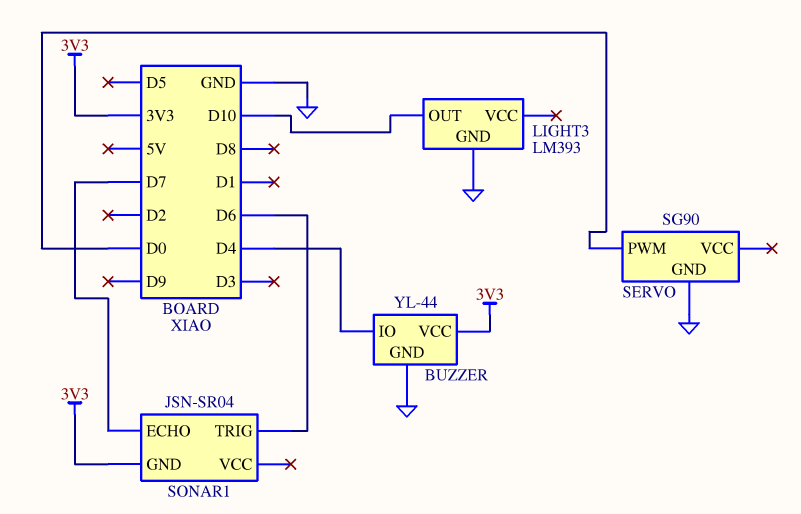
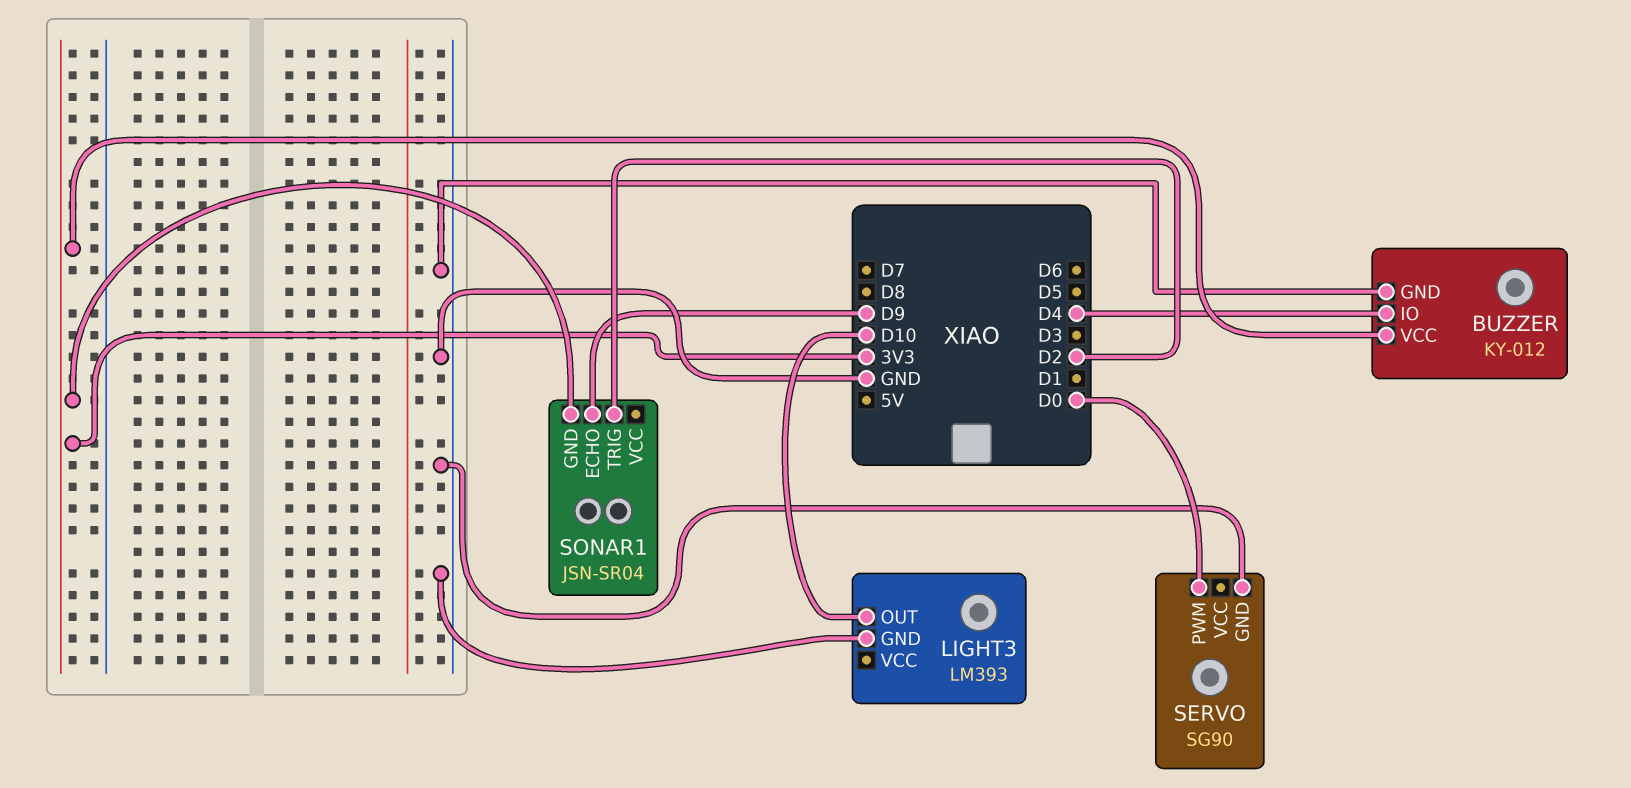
BUZZER: YL-44 -> KY-012
SONAR1 pin ECHO: D7 -> D9
SONAR1 pin TRIG: D6 -> D2

